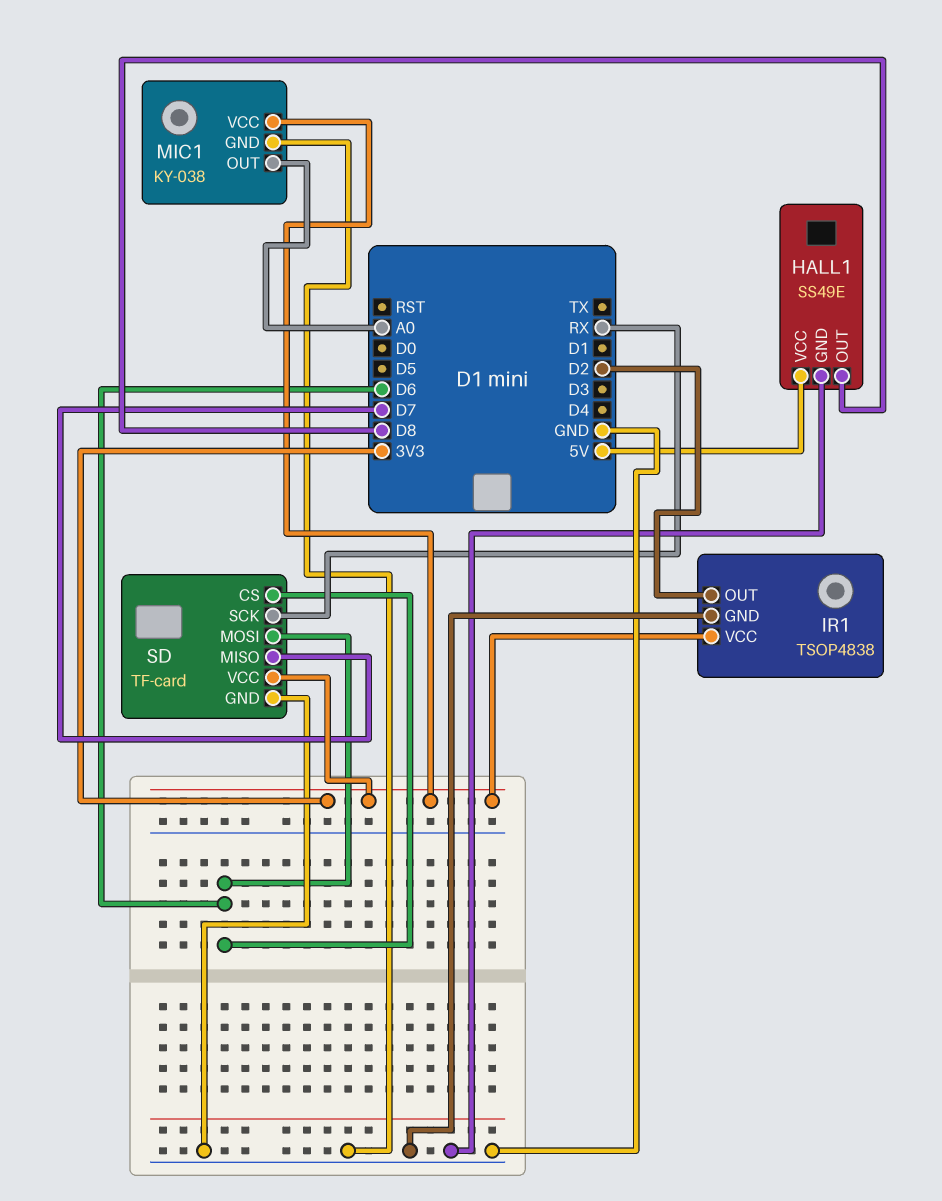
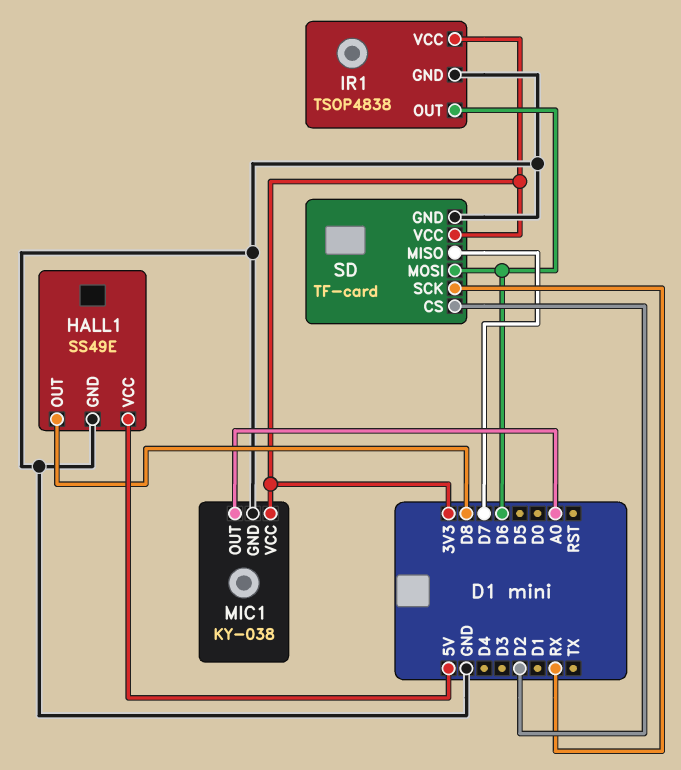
IR1 pin OUT: D2 -> D6
SD pin CS: D6 -> D2

